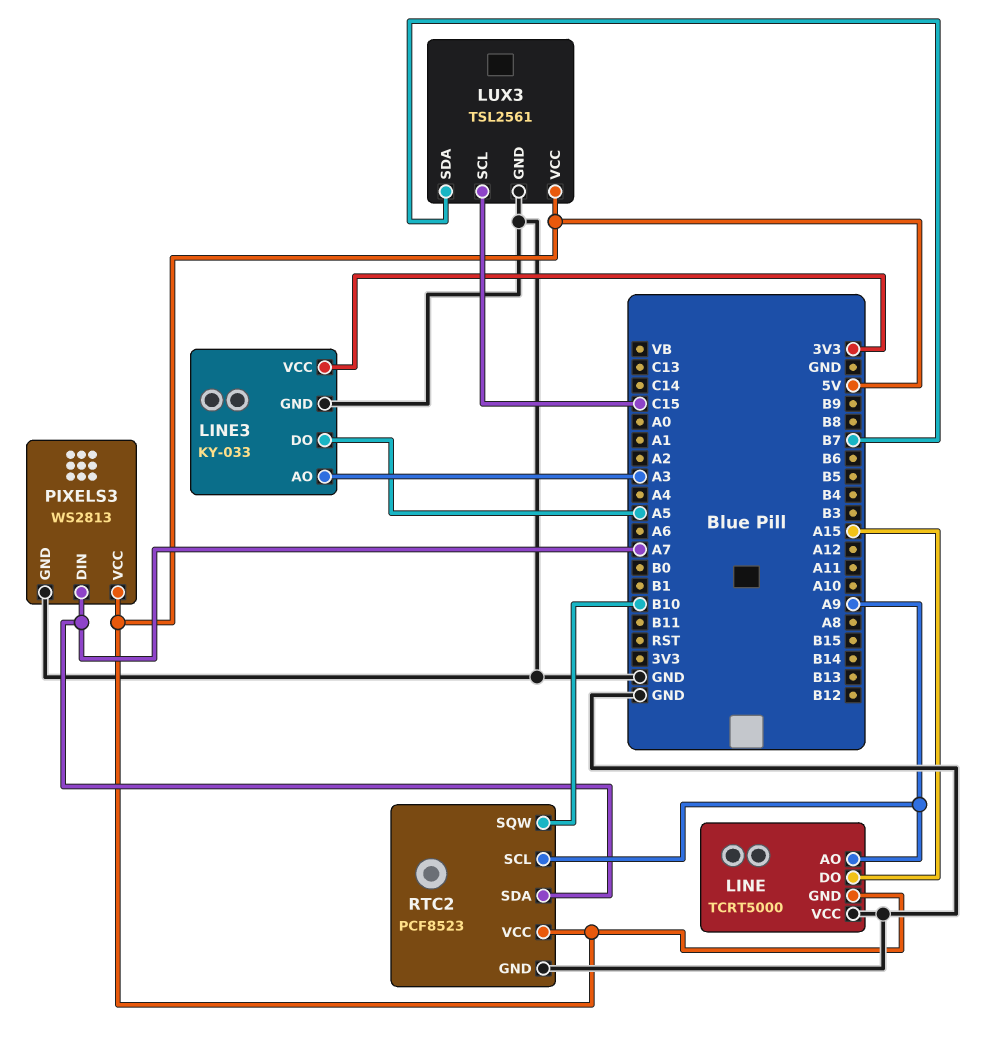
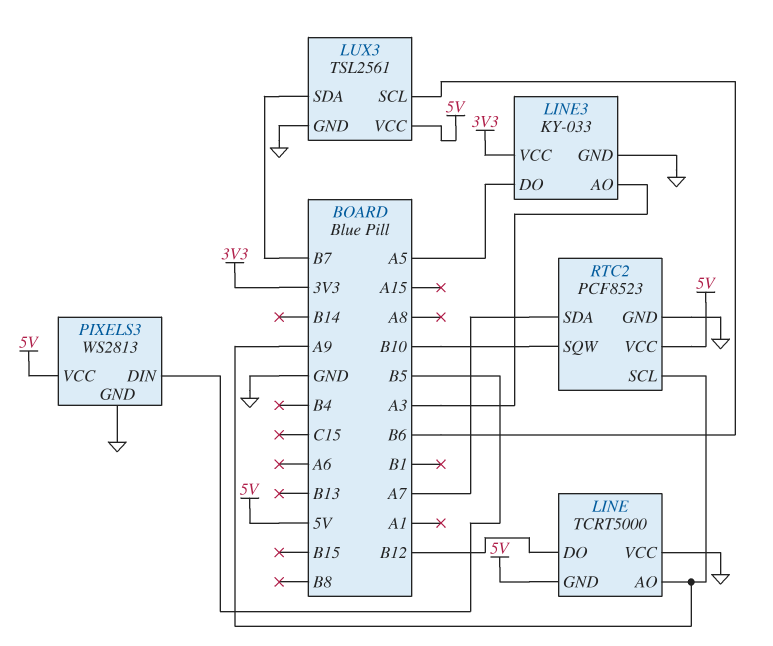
LINE pin DO: A15 -> B12
LUX3 pin SCL: C15 -> B6
PIXELS3 pin DIN: A7 -> B5

